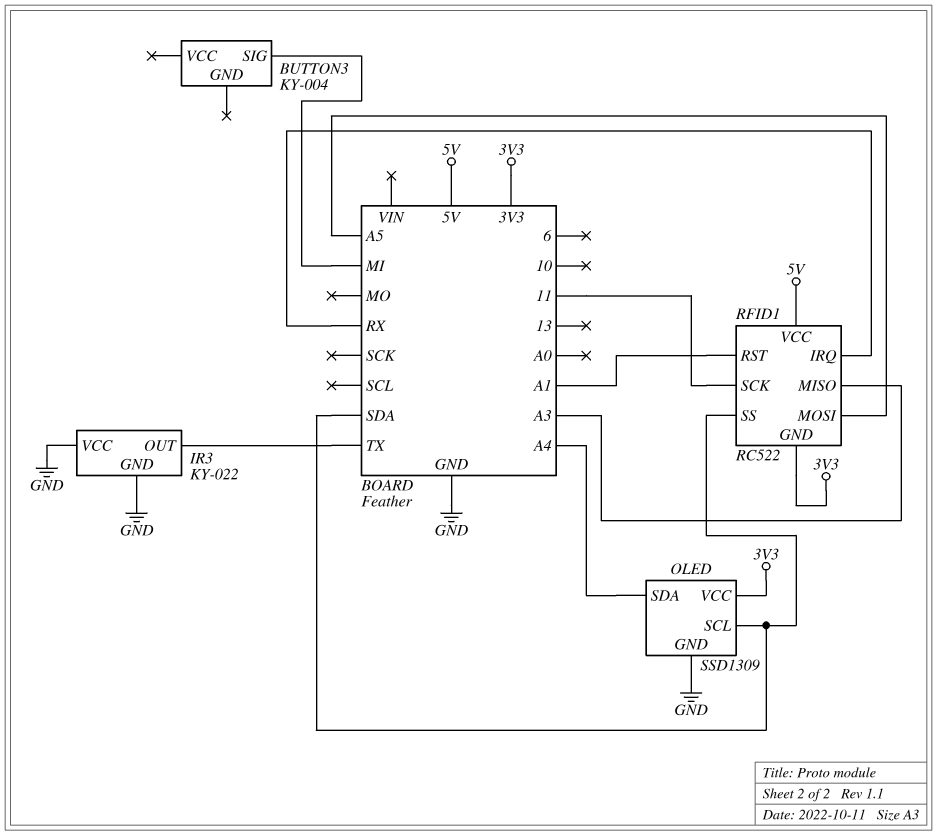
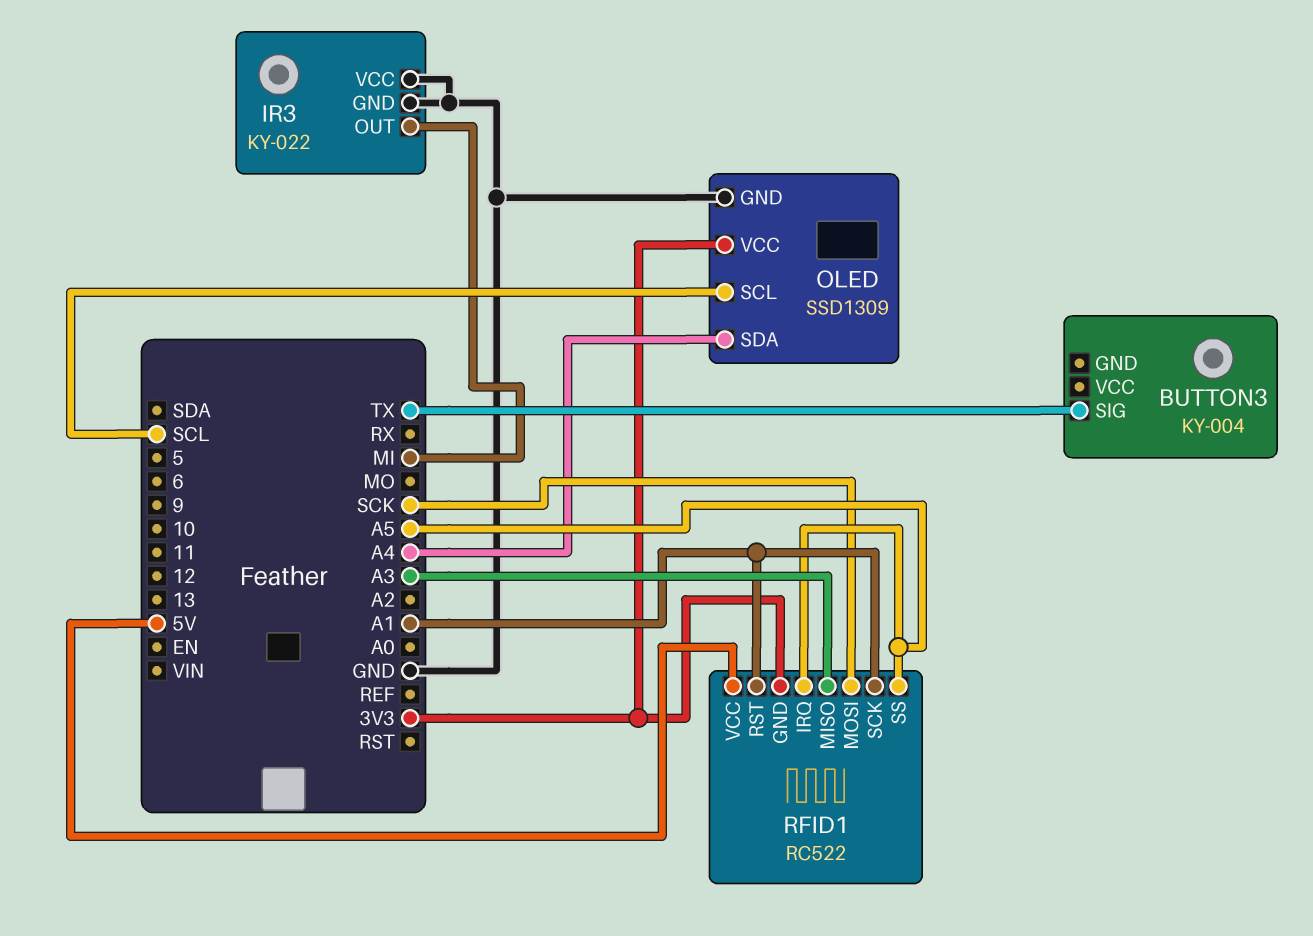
BUTTON3 pin SIG: MI -> TX
IR3 pin OUT: TX -> MI
OLED pin SCL: SDA -> SCL
RFID1 pin IRQ: RX -> A5
RFID1 pin MOSI: A5 -> SCK
RFID1 pin SCK: 11 -> A1
RFID1 pin SS: SDA -> A5

